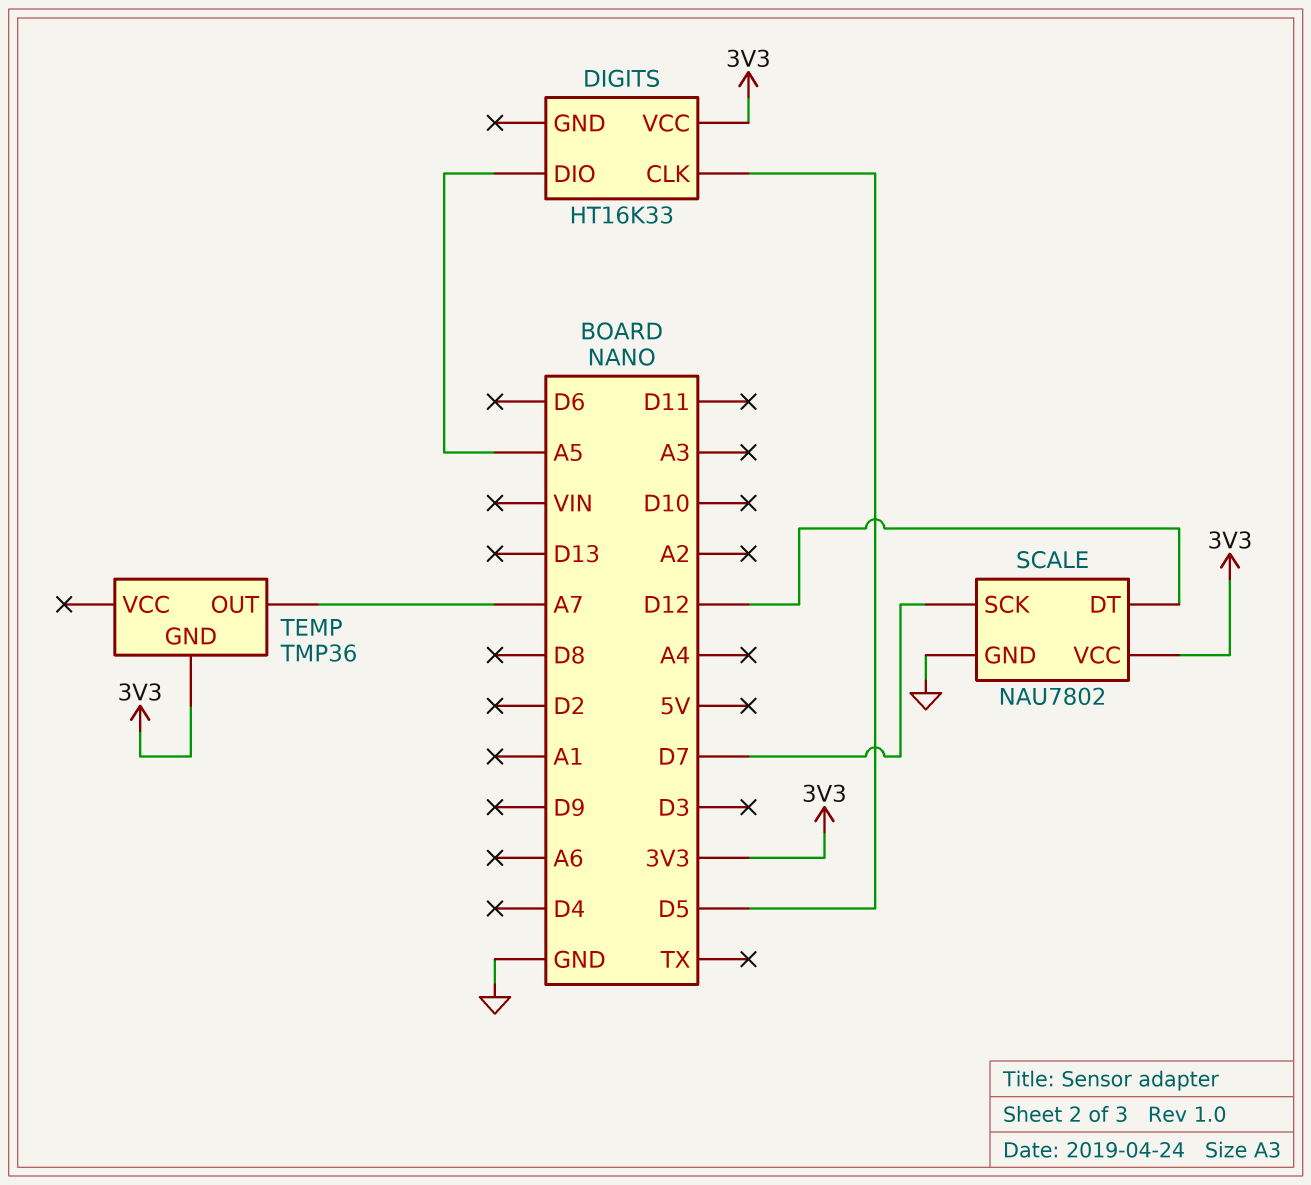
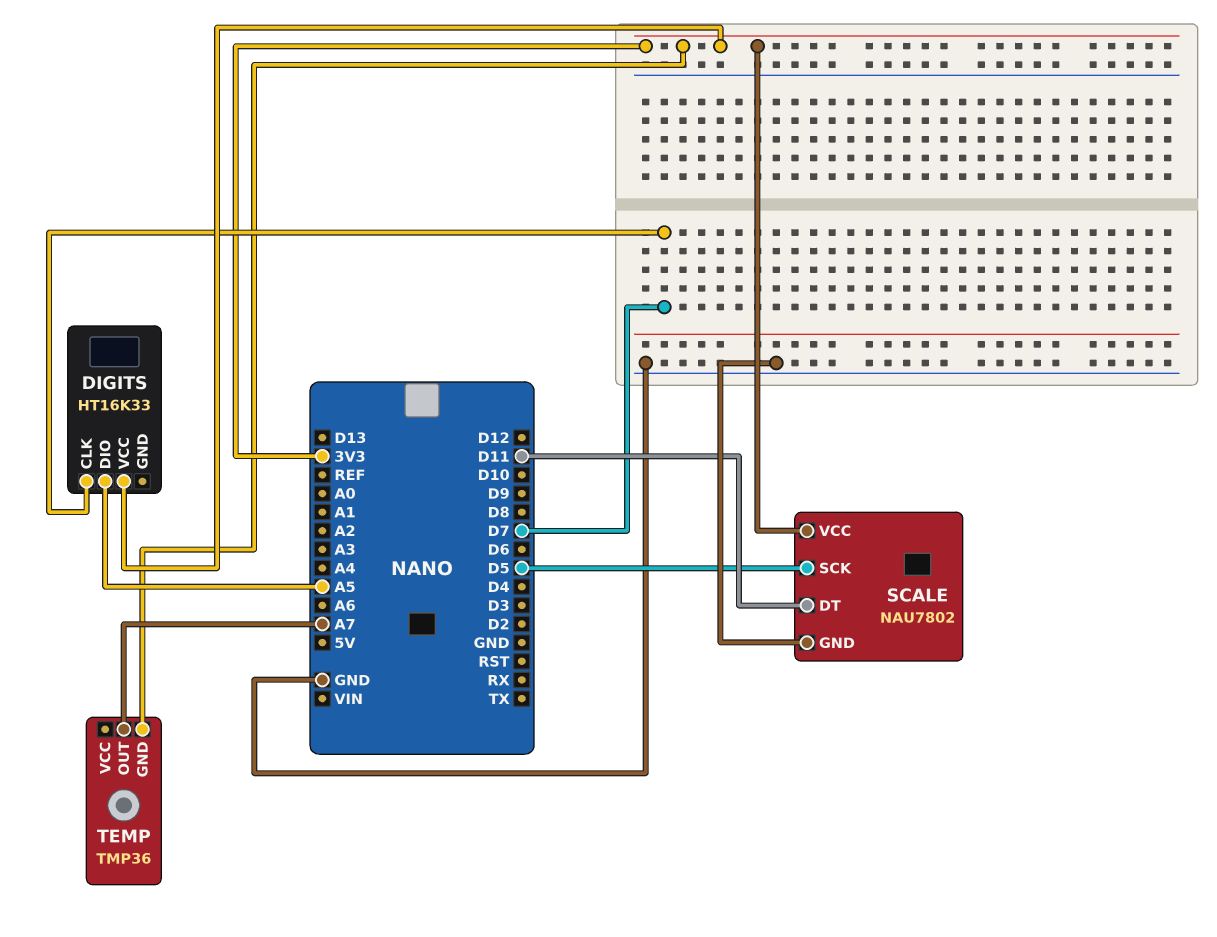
DIGITS pin CLK: D5 -> D7
SCALE pin DT: D12 -> D11
SCALE pin SCK: D7 -> D5

